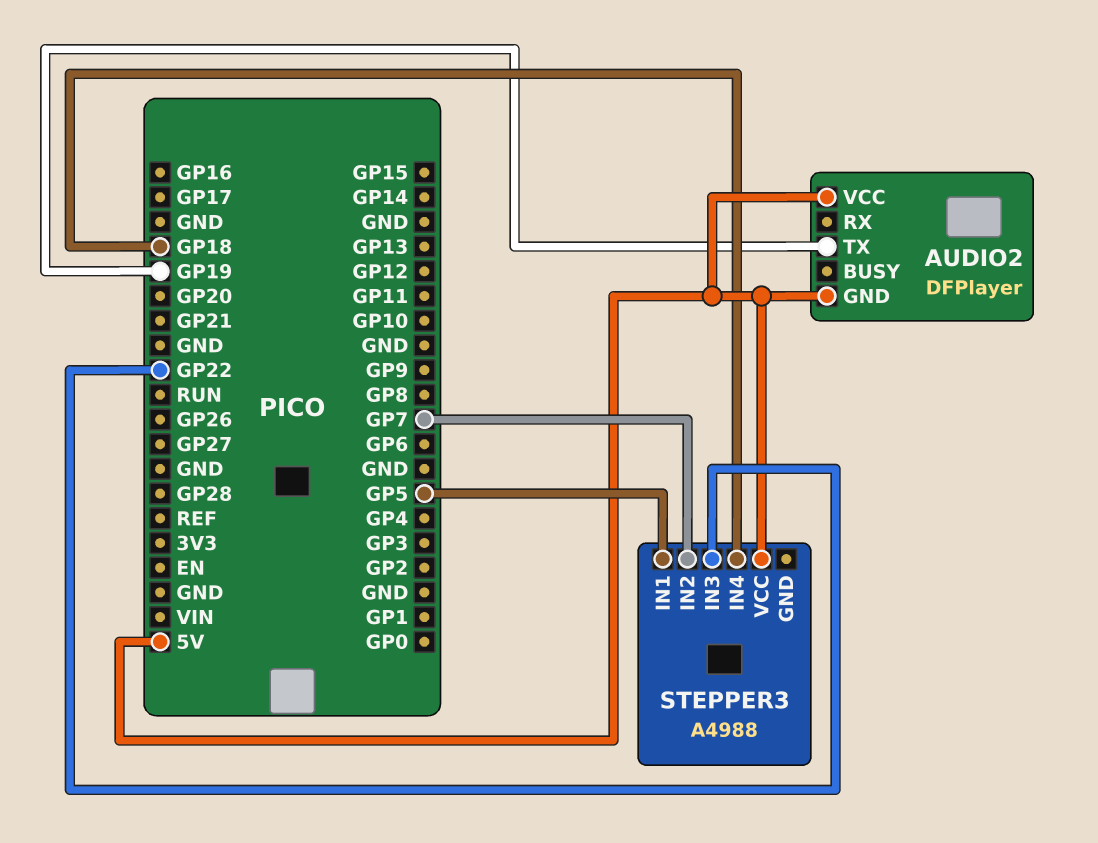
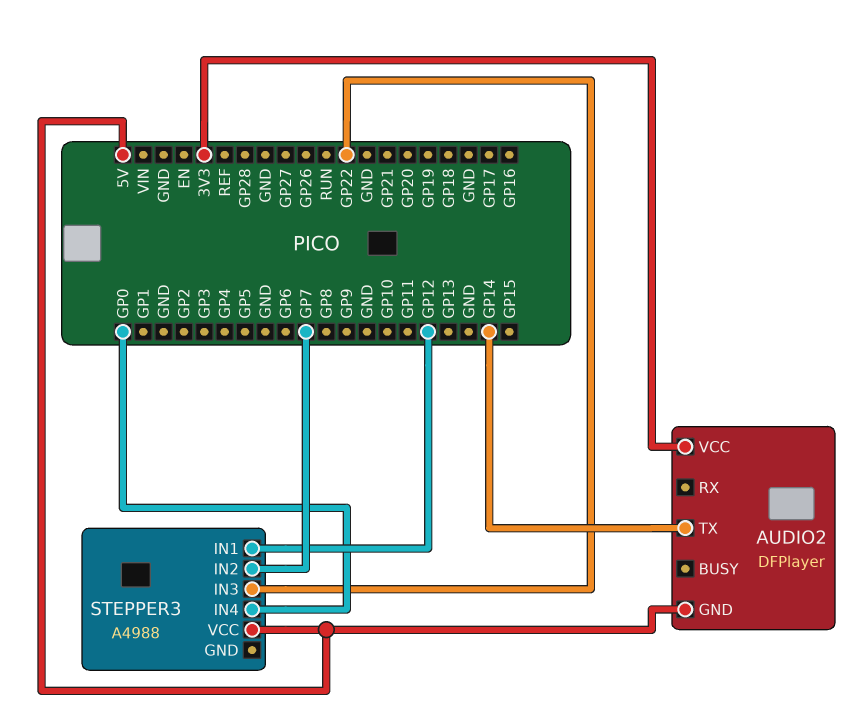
AUDIO2 pin TX: GP19 -> GP14
AUDIO2 pin VCC: 5V -> 3V3
STEPPER3 pin IN1: GP5 -> GP12
STEPPER3 pin IN4: GP18 -> GP0

